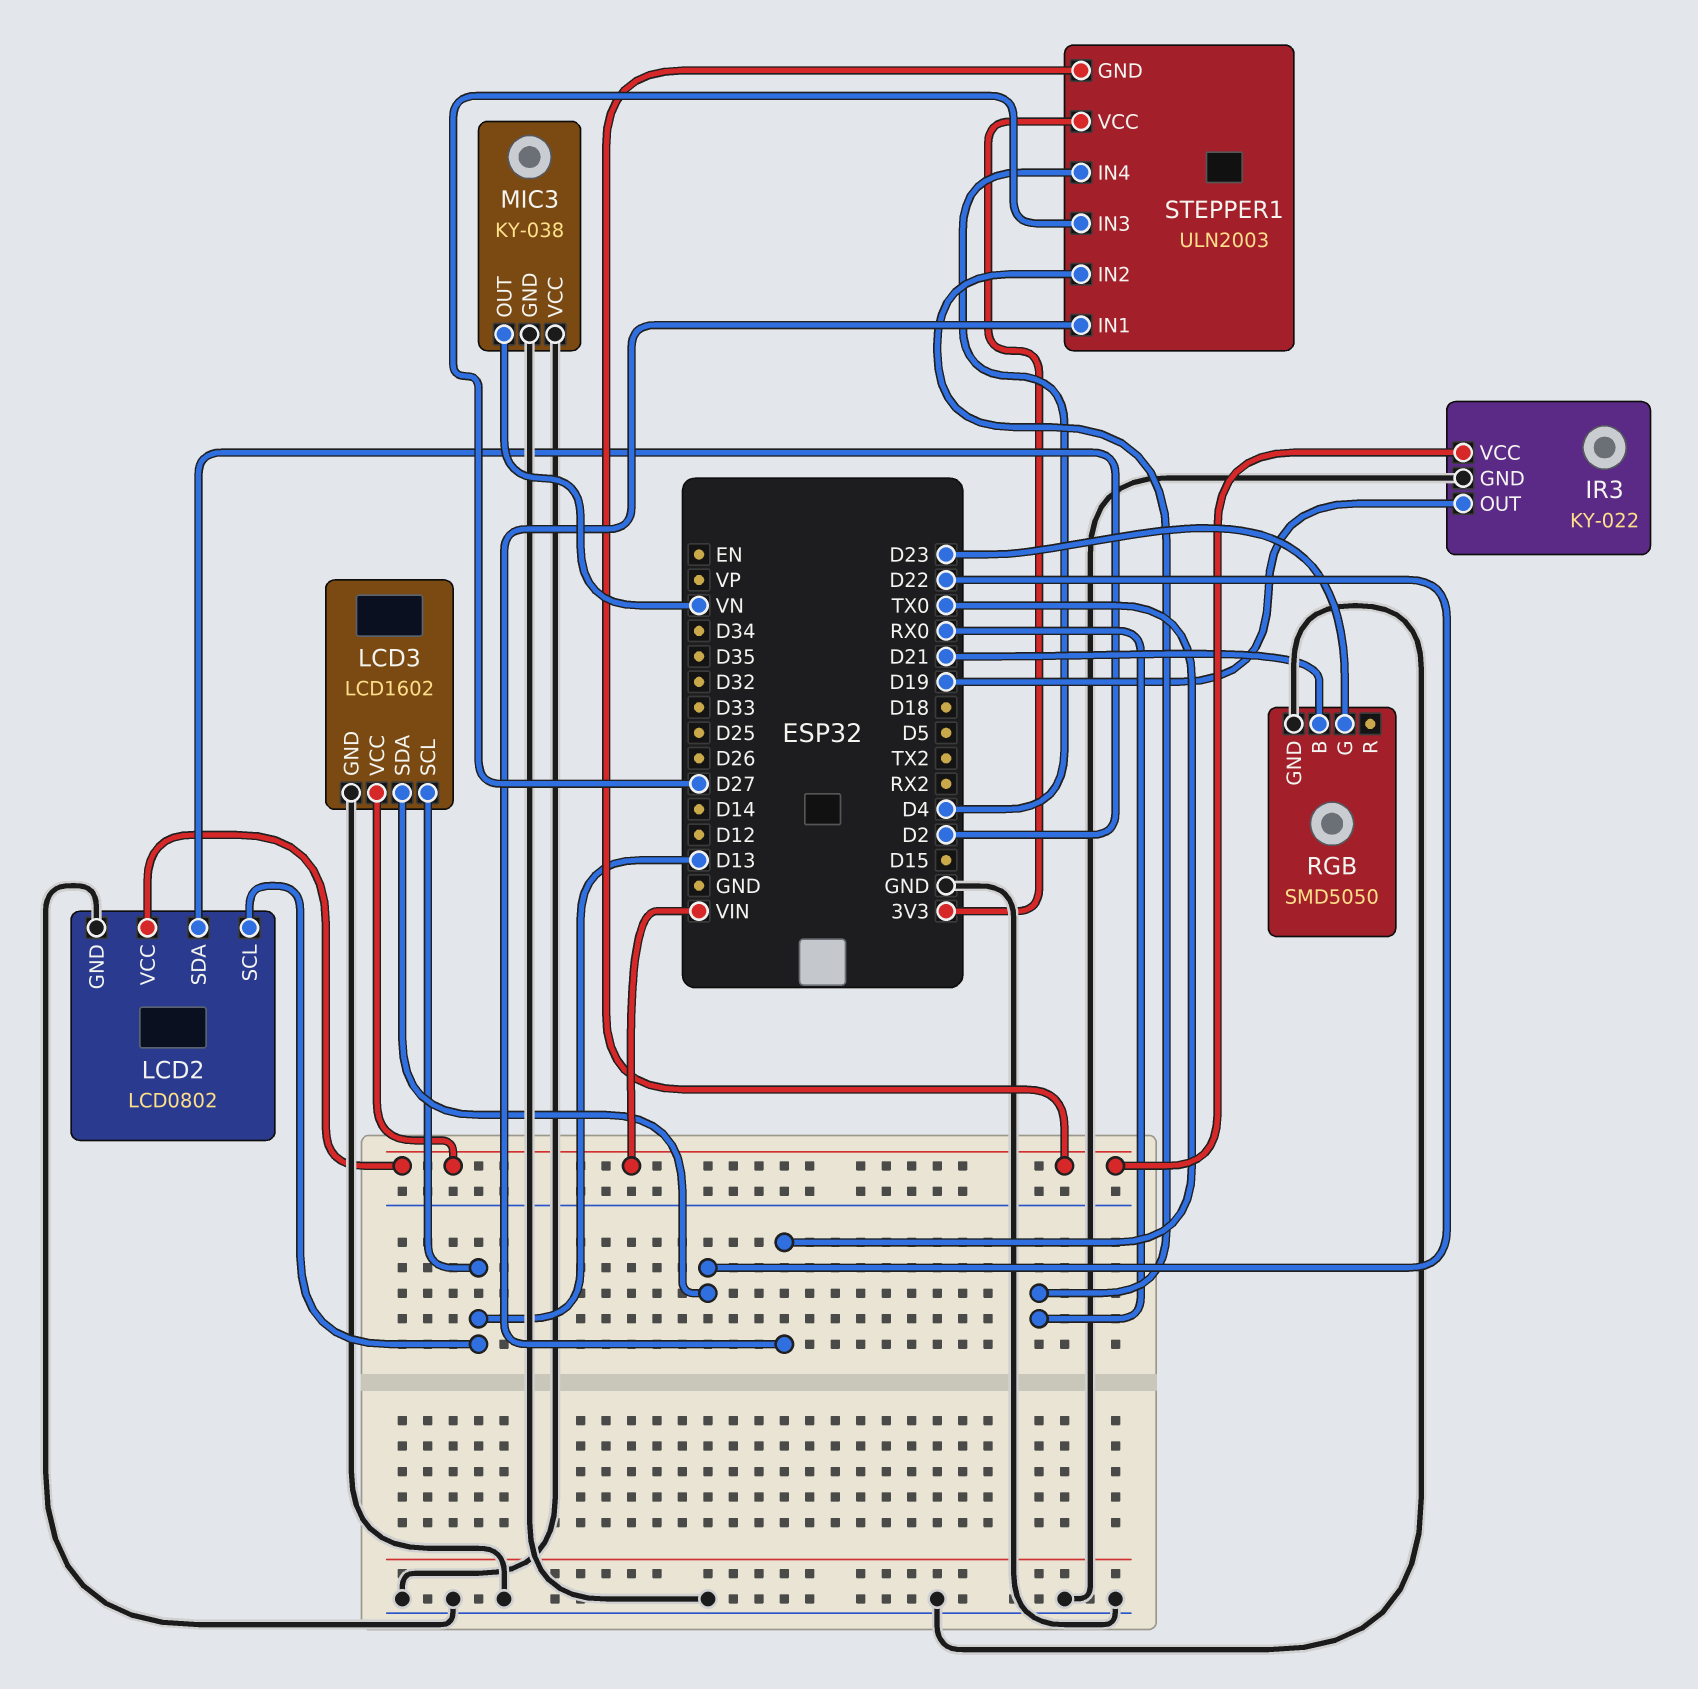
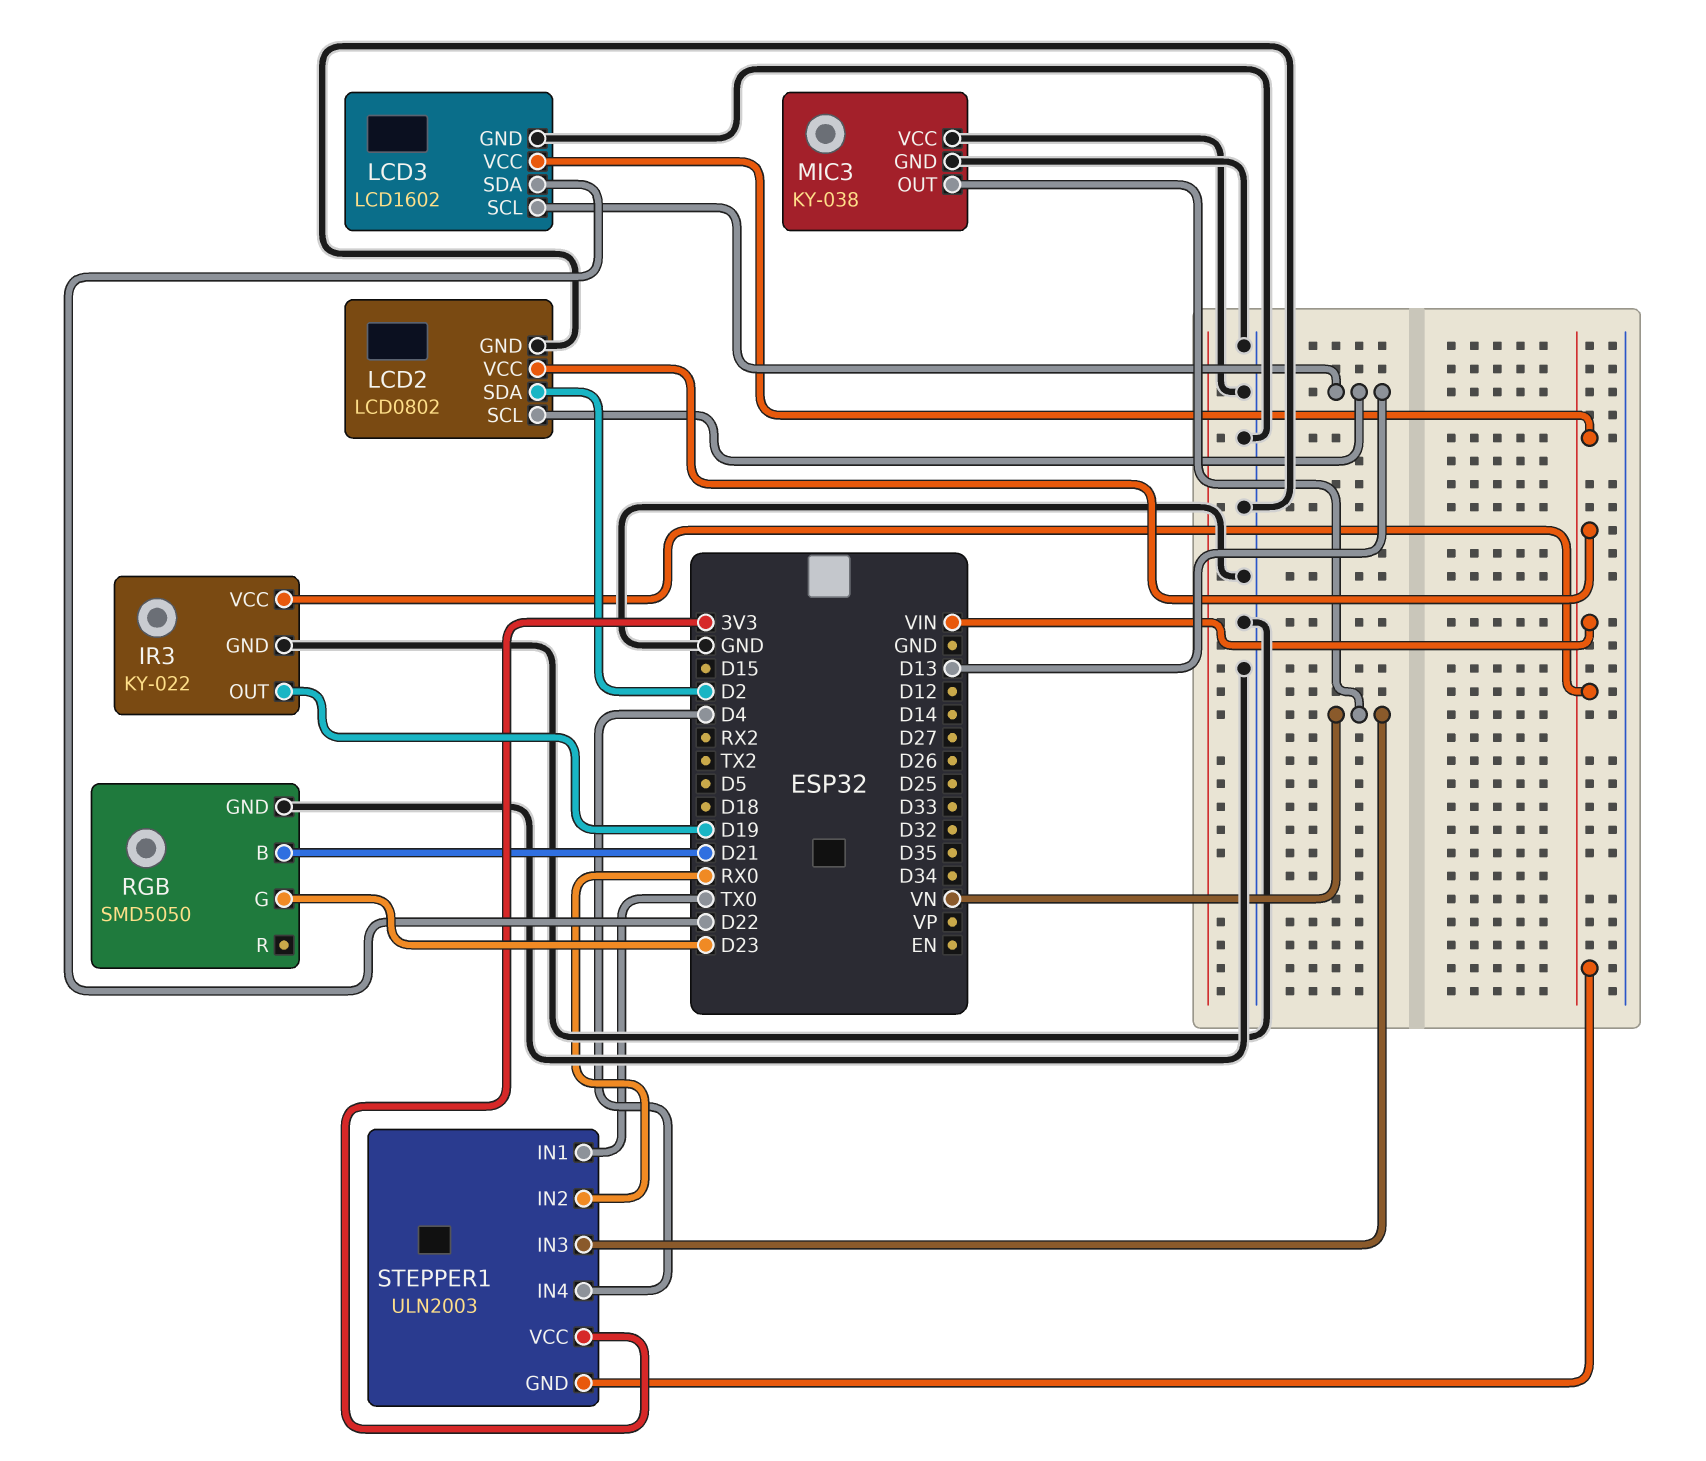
STEPPER1 pin IN3: D27 -> VN

